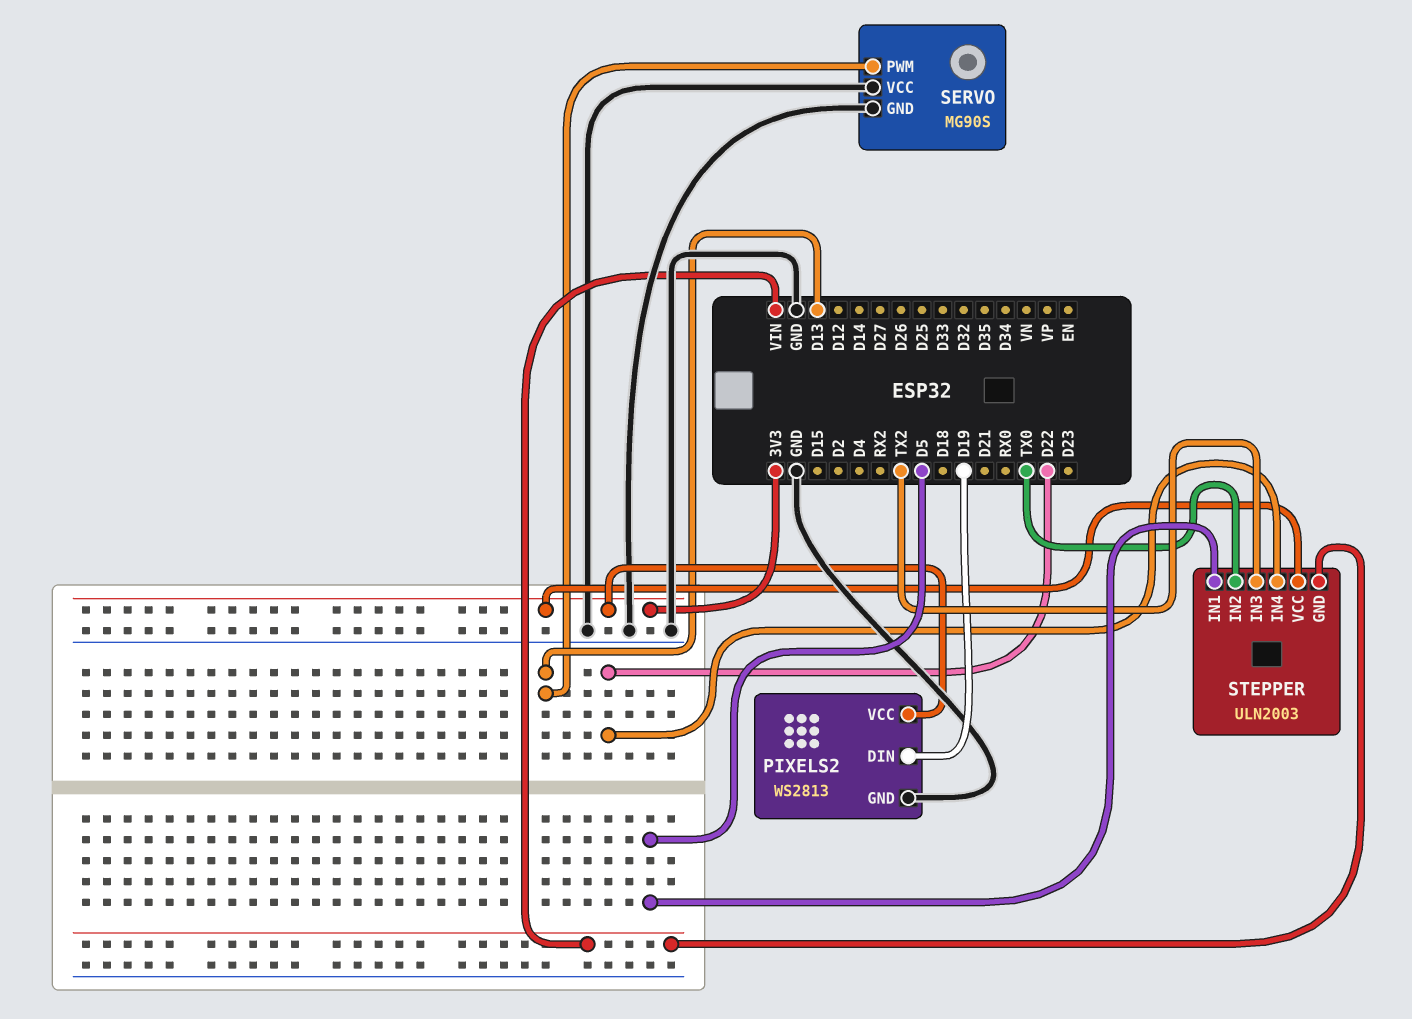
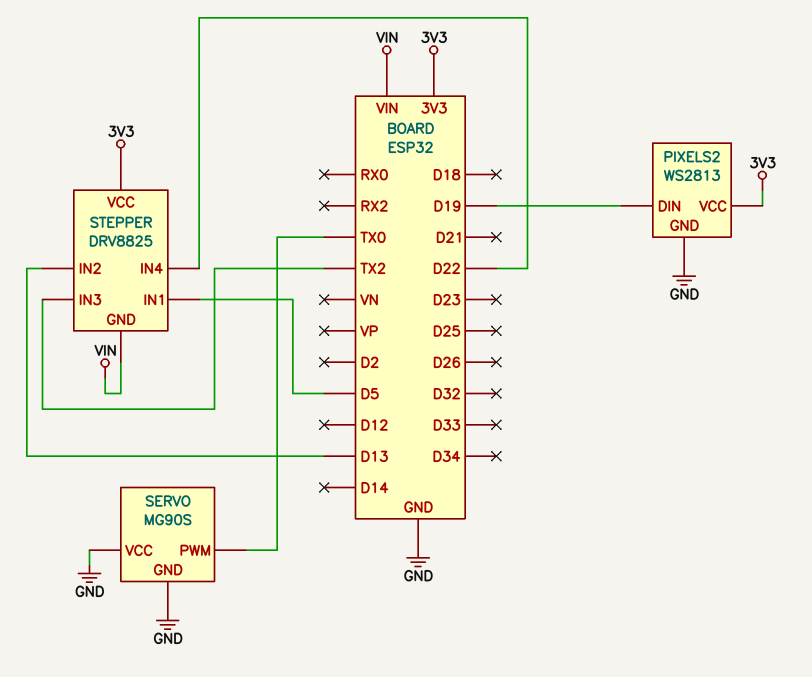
SERVO pin PWM: D13 -> TX0
STEPPER: ULN2003 -> DRV8825
STEPPER pin IN2: TX0 -> D13

